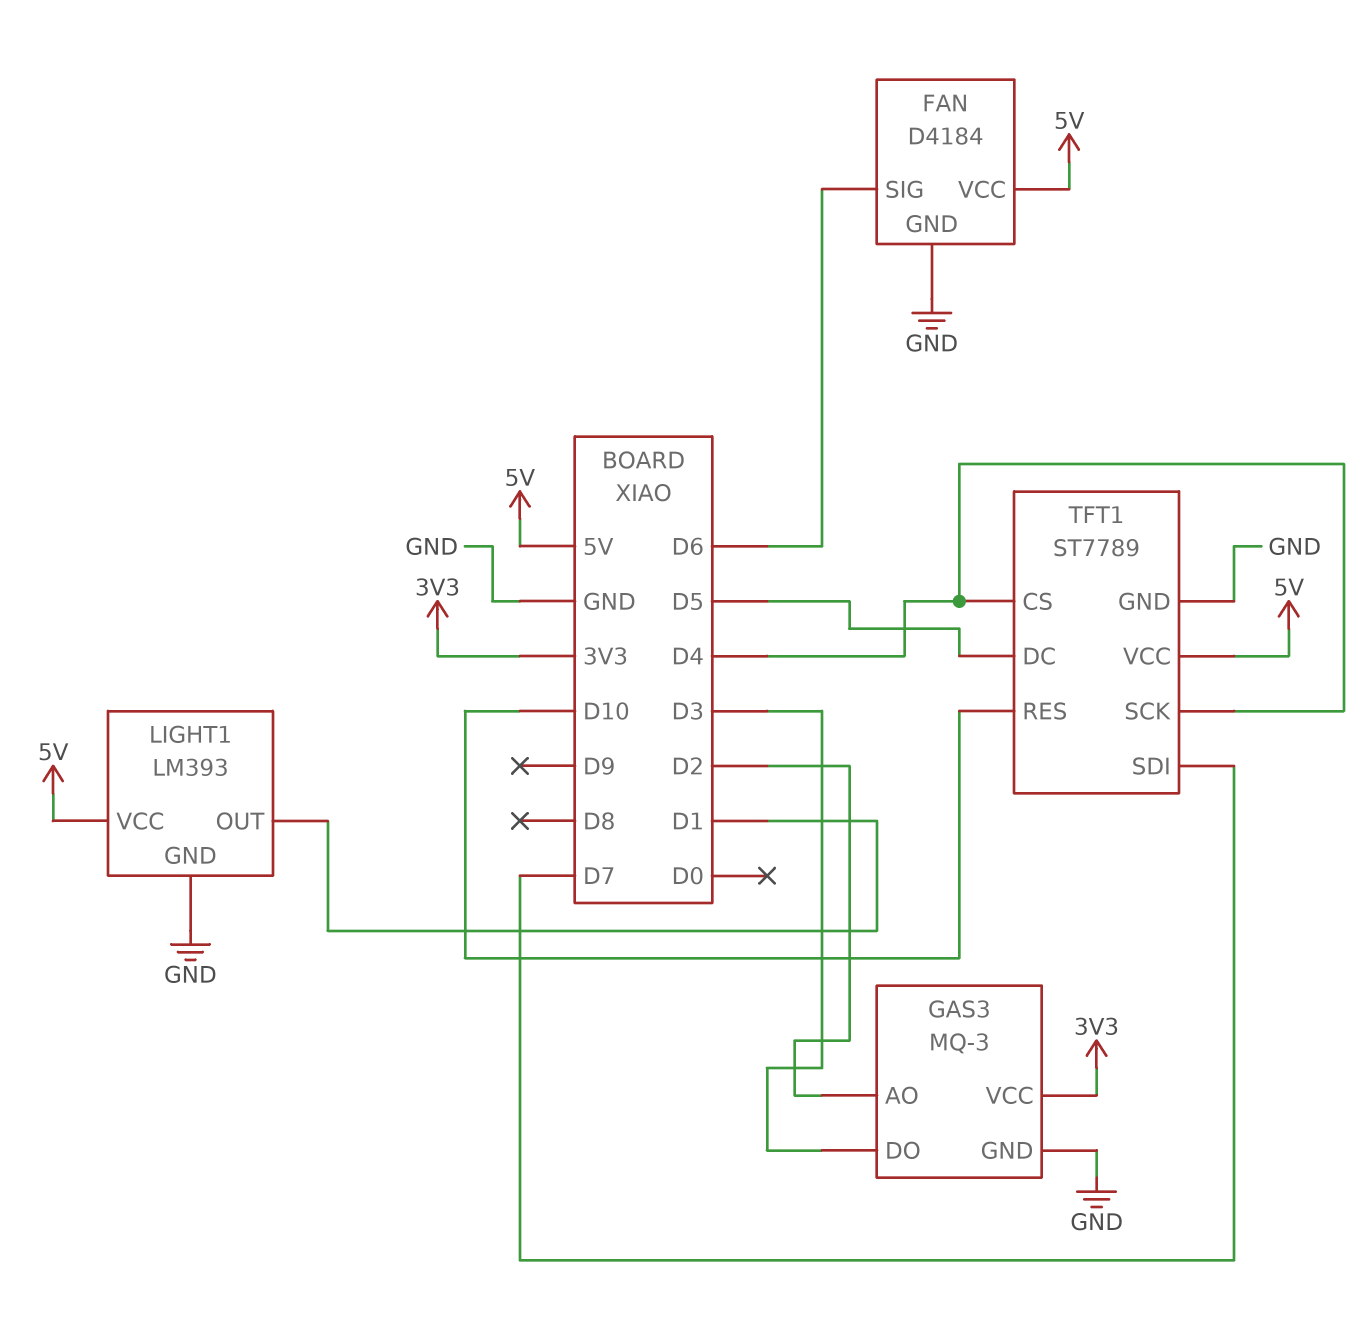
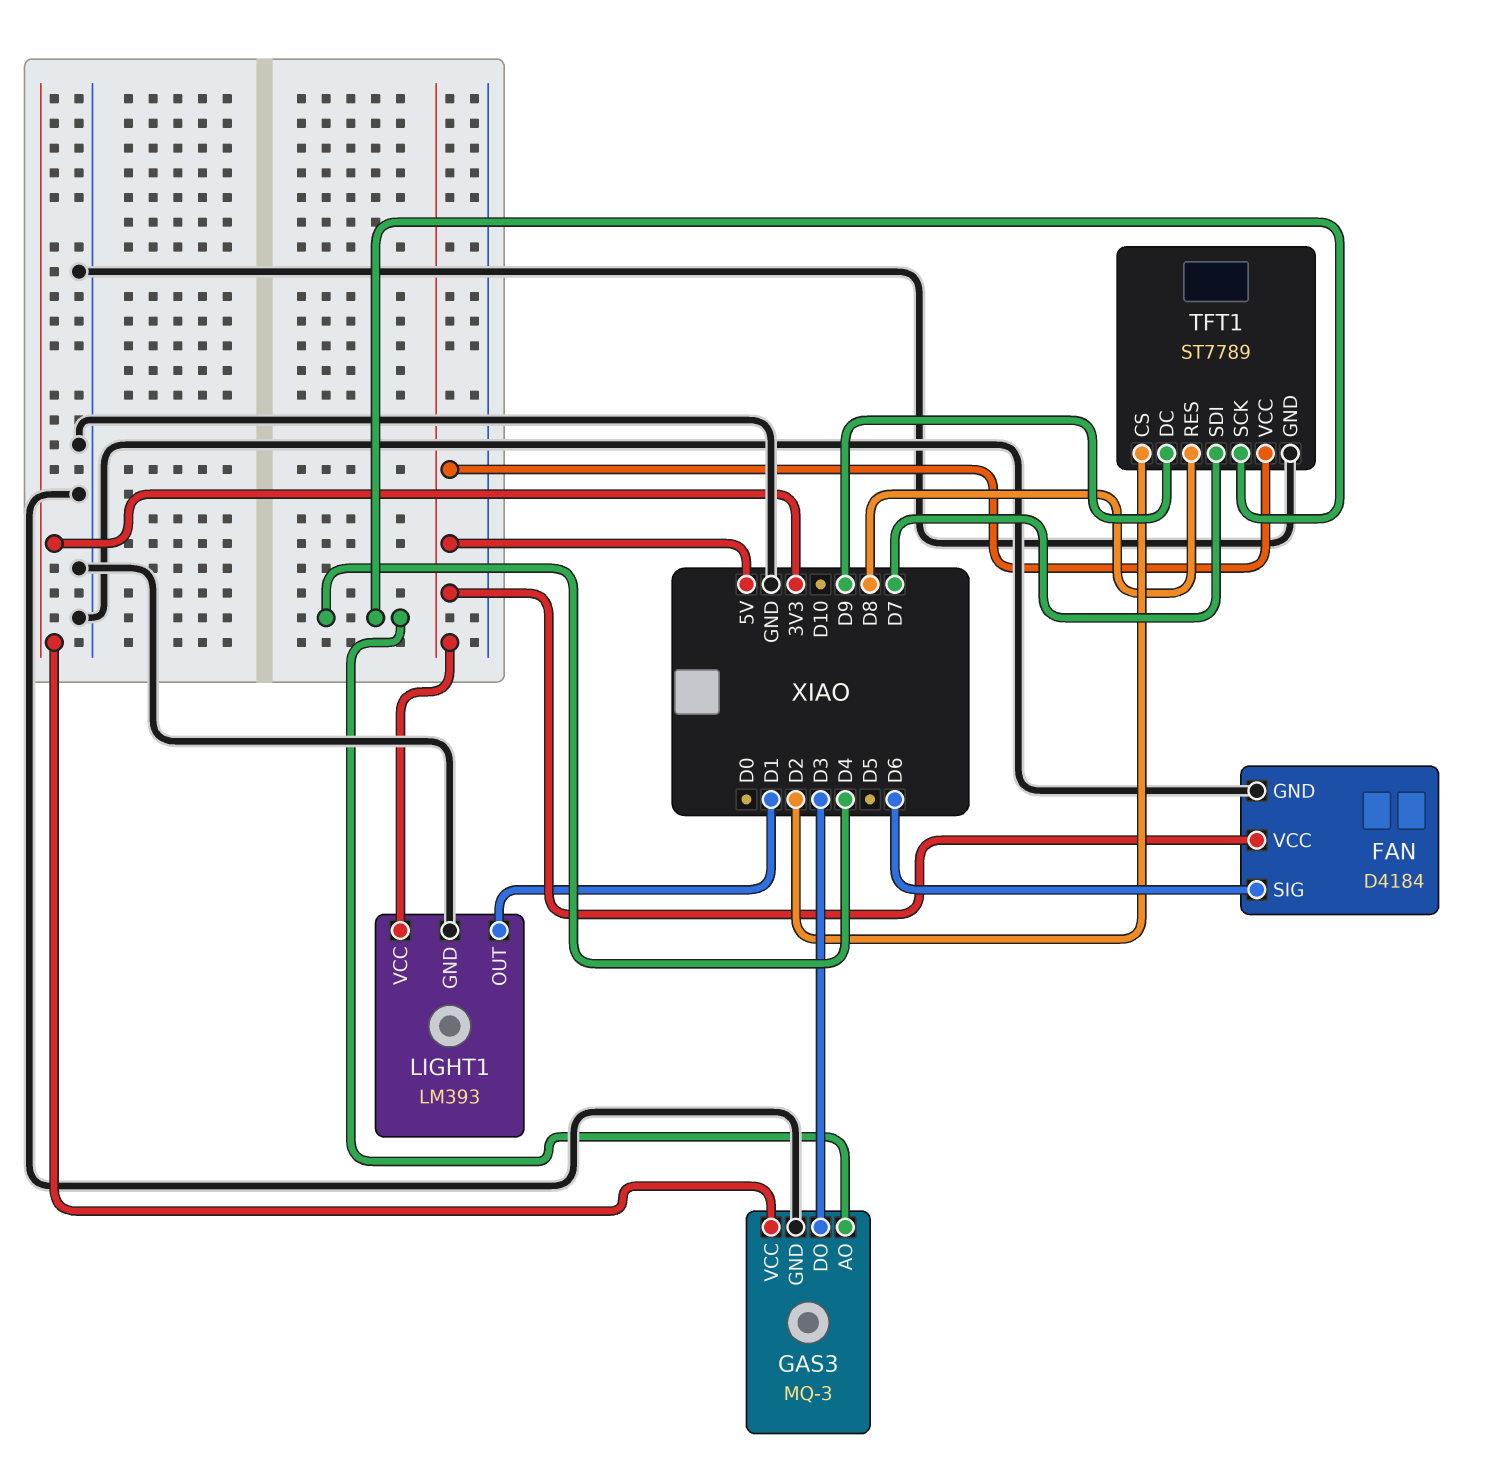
GAS3 pin AO: D2 -> D4
TFT1 pin CS: D4 -> D2
TFT1 pin DC: D5 -> D9
TFT1 pin RES: D10 -> D8

